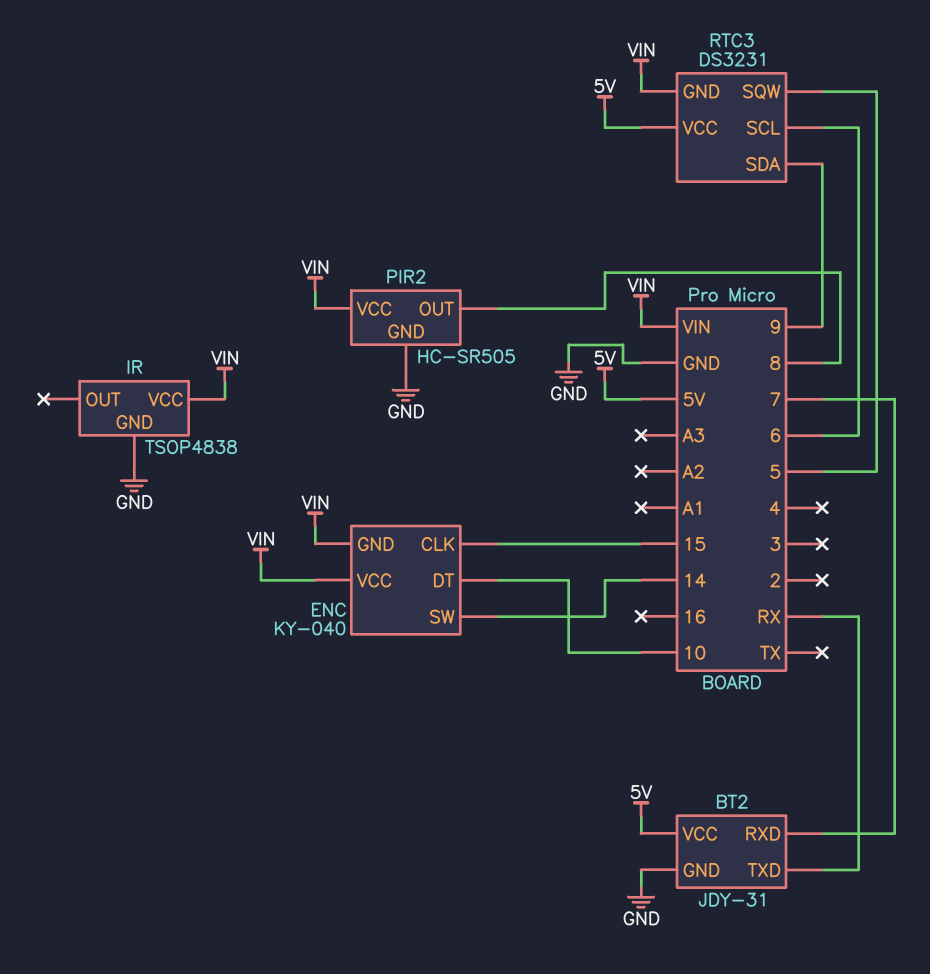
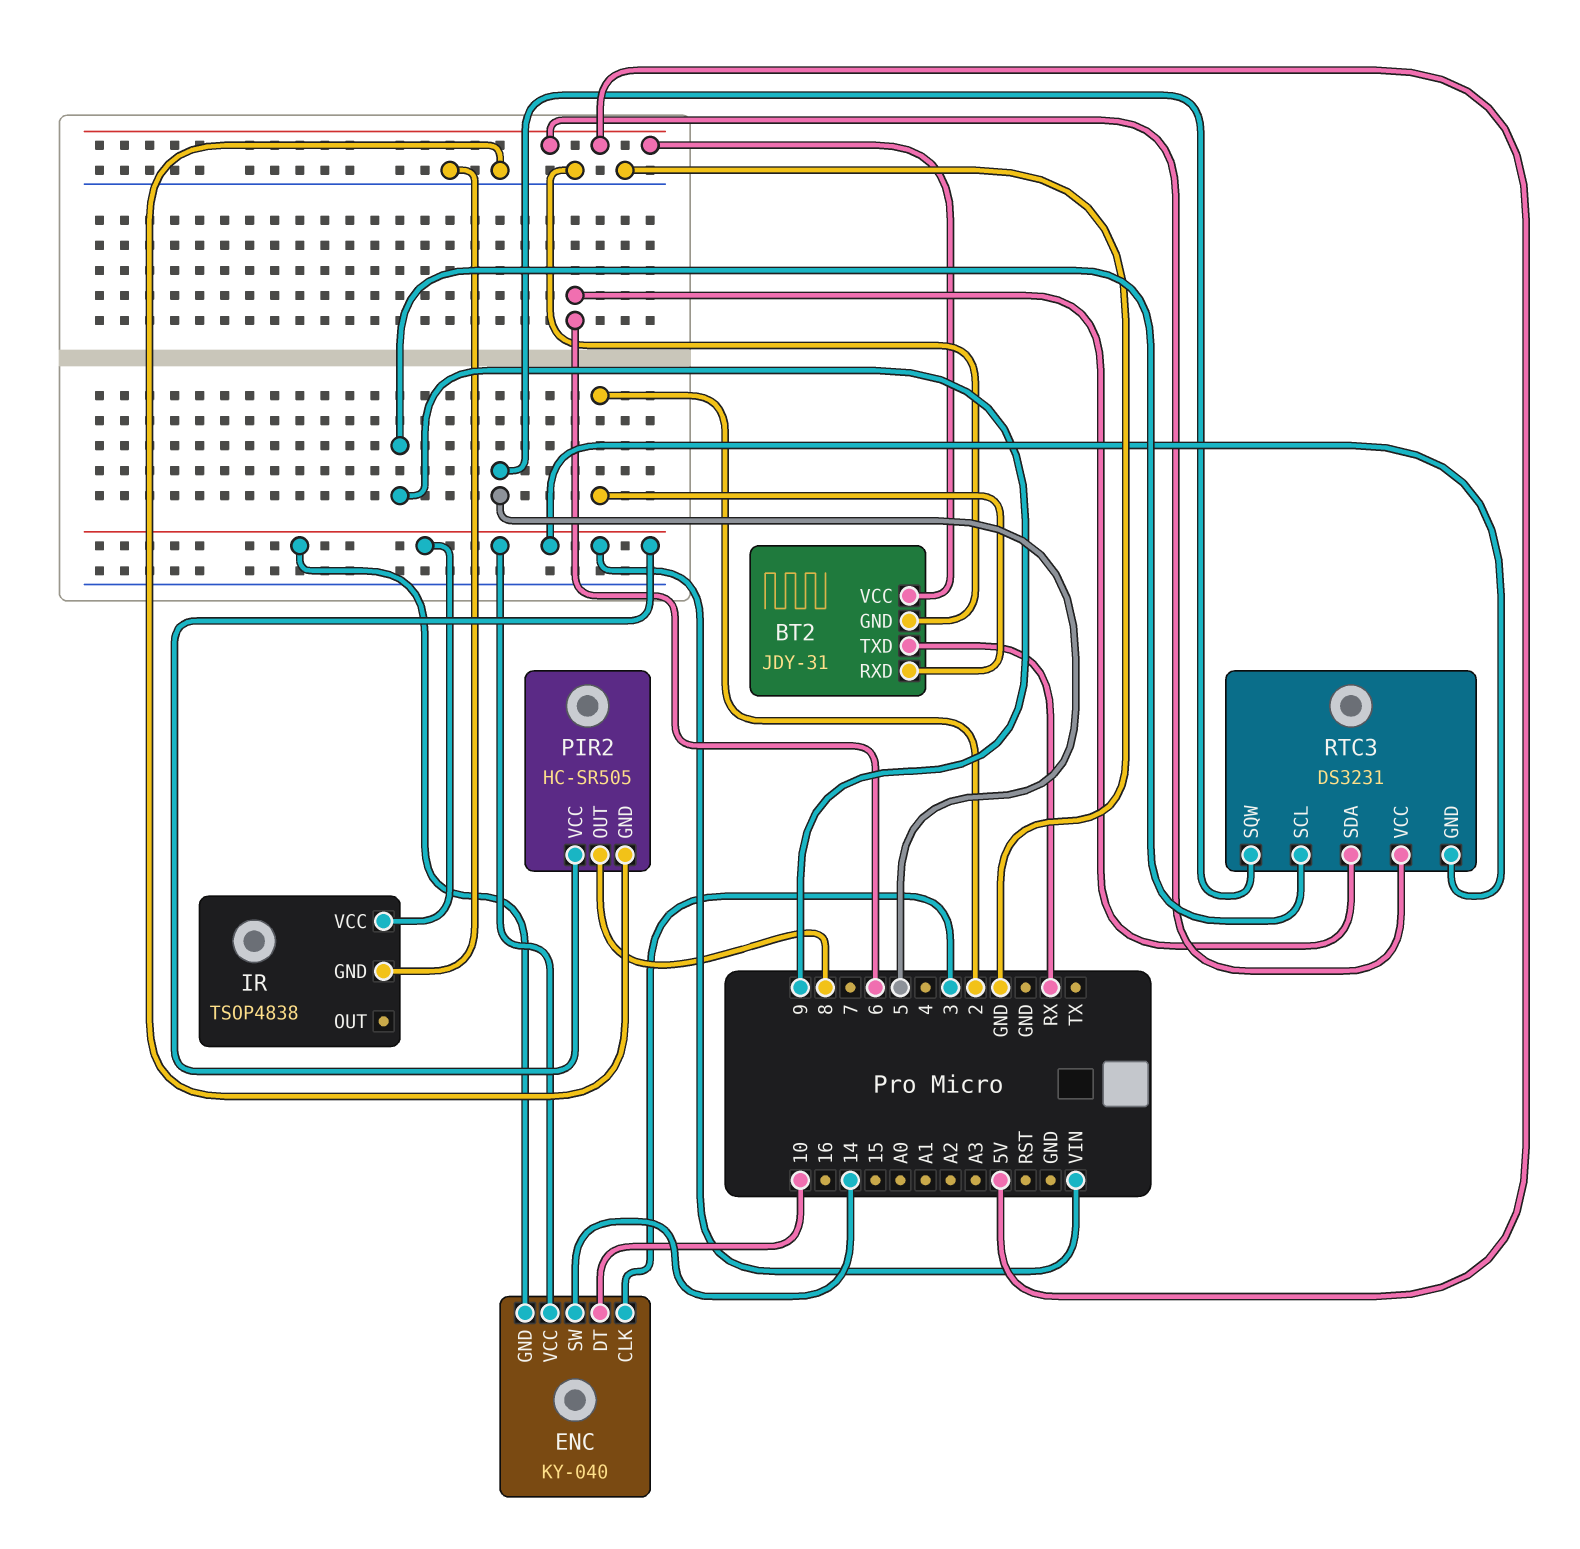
BT2 pin RXD: 7 -> 2
ENC pin CLK: 15 -> 3
RTC3 pin SCL: 6 -> 9
RTC3 pin SDA: 9 -> 6

